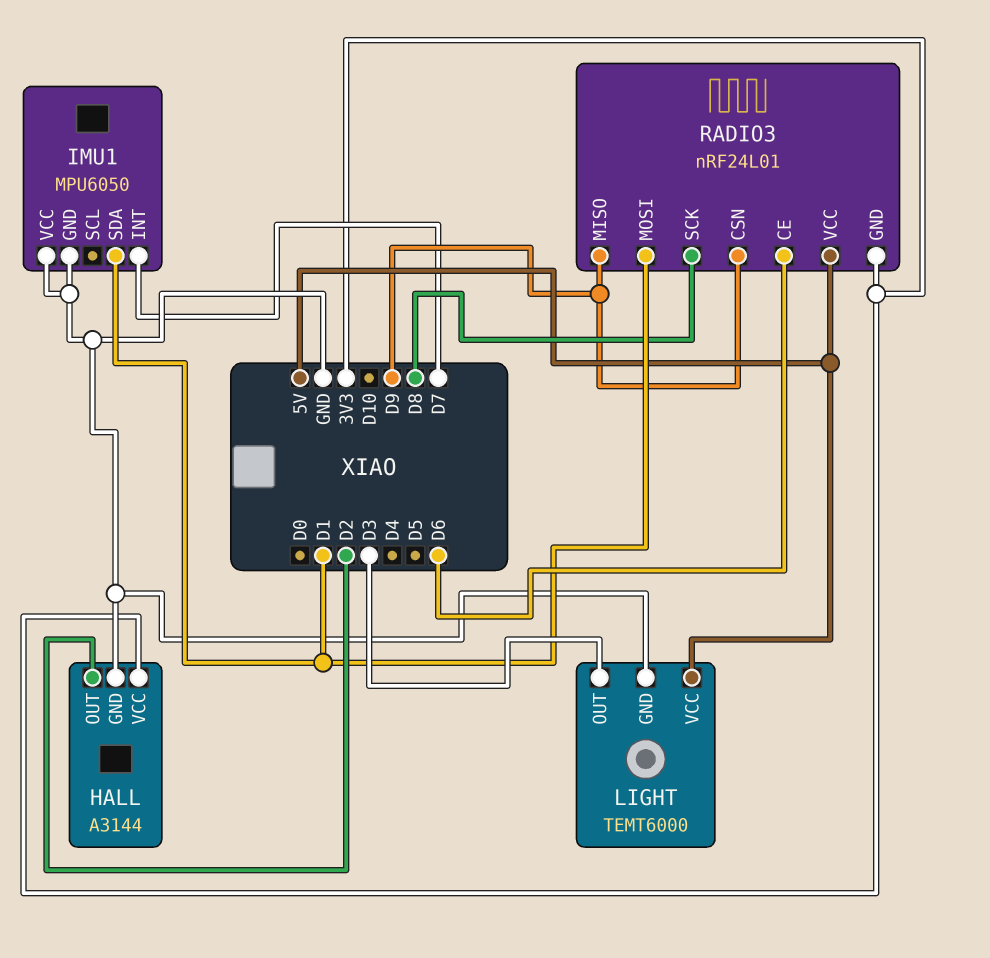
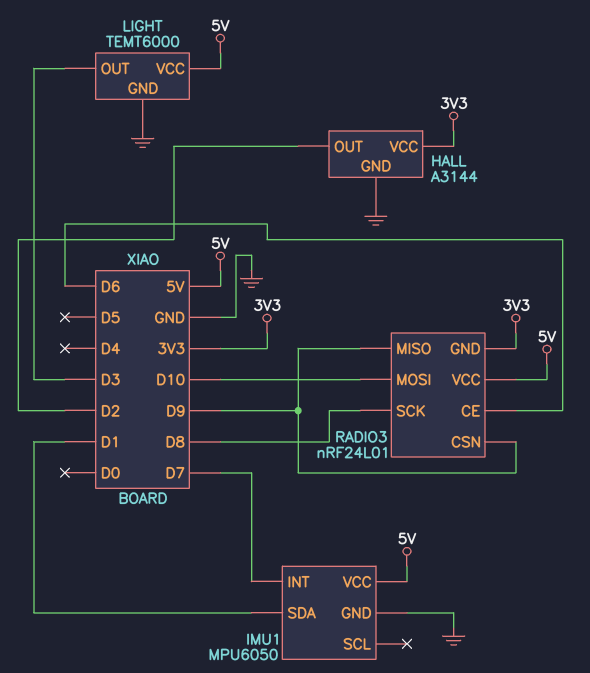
IMU1 pin VCC: GND -> 5V
RADIO3 pin MOSI: D1 -> D10

